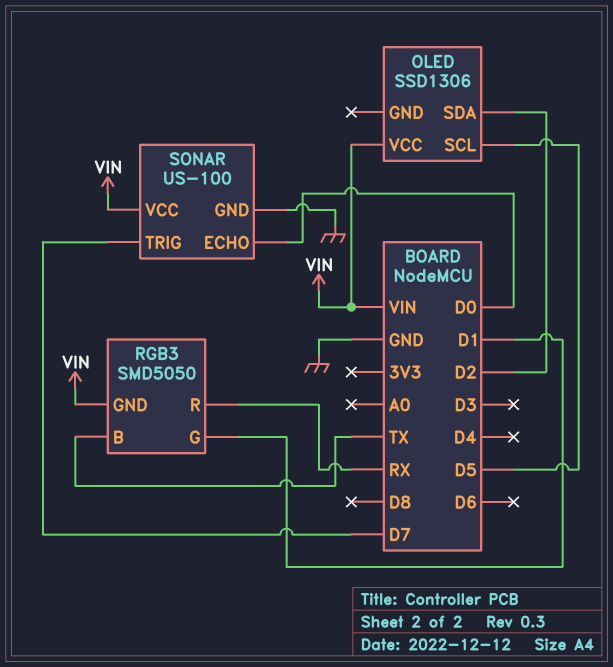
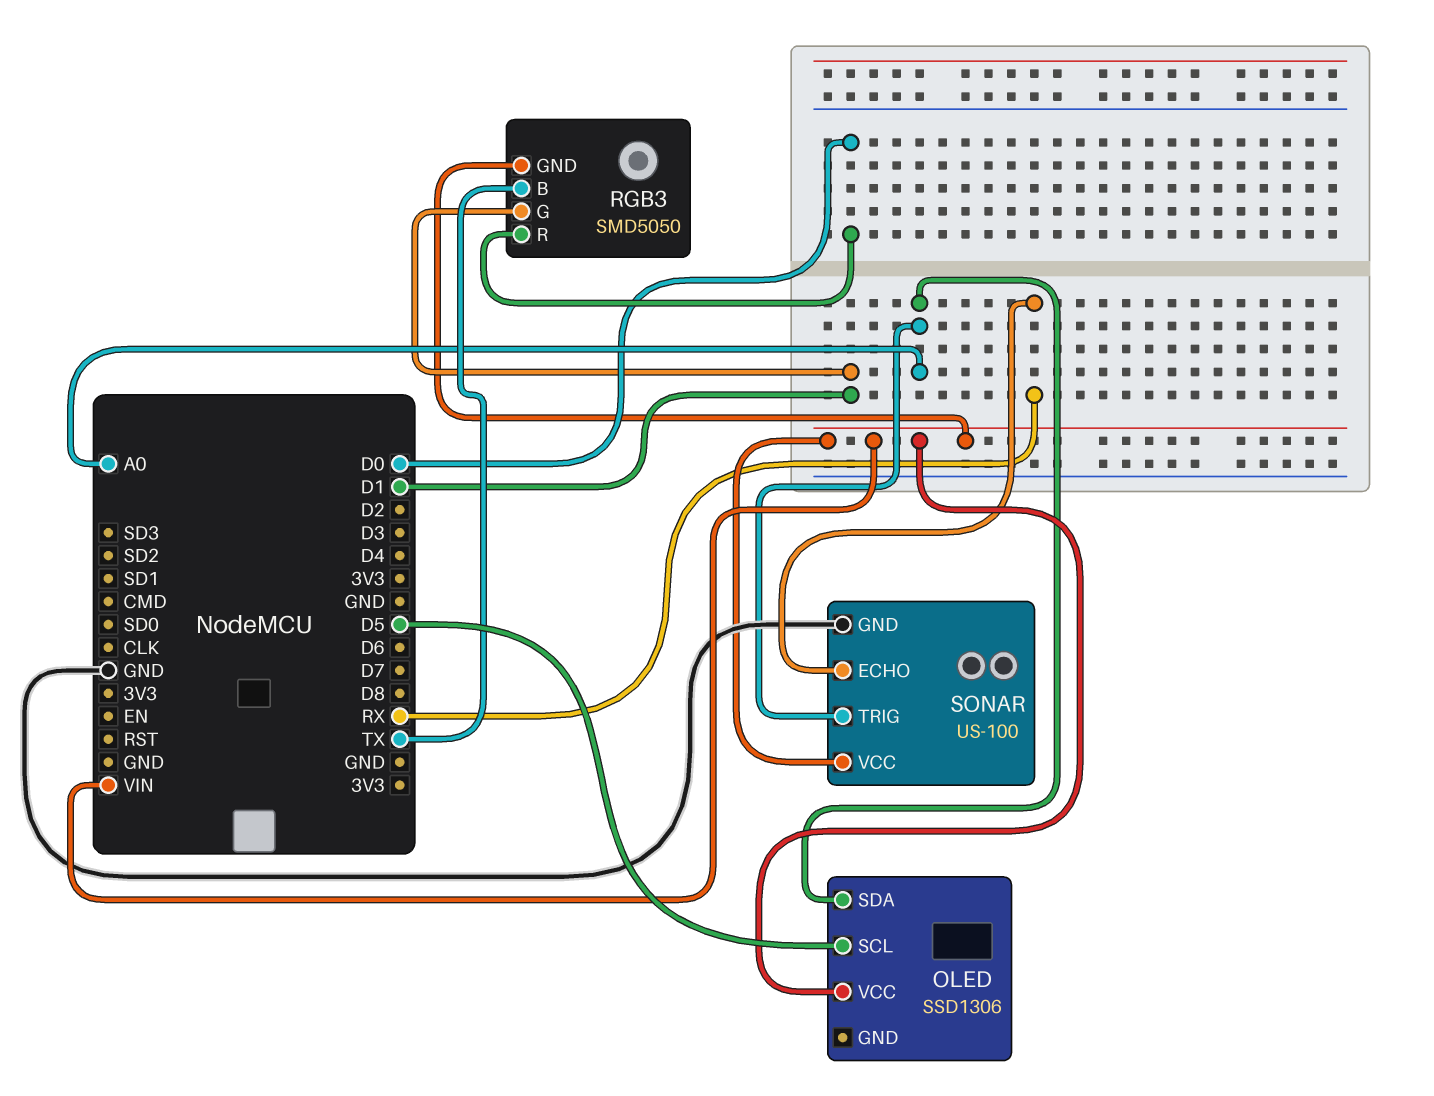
OLED pin SDA: D2 -> A0
RGB3 pin R: RX -> D0
SONAR pin ECHO: D0 -> RX
SONAR pin TRIG: D7 -> A0

